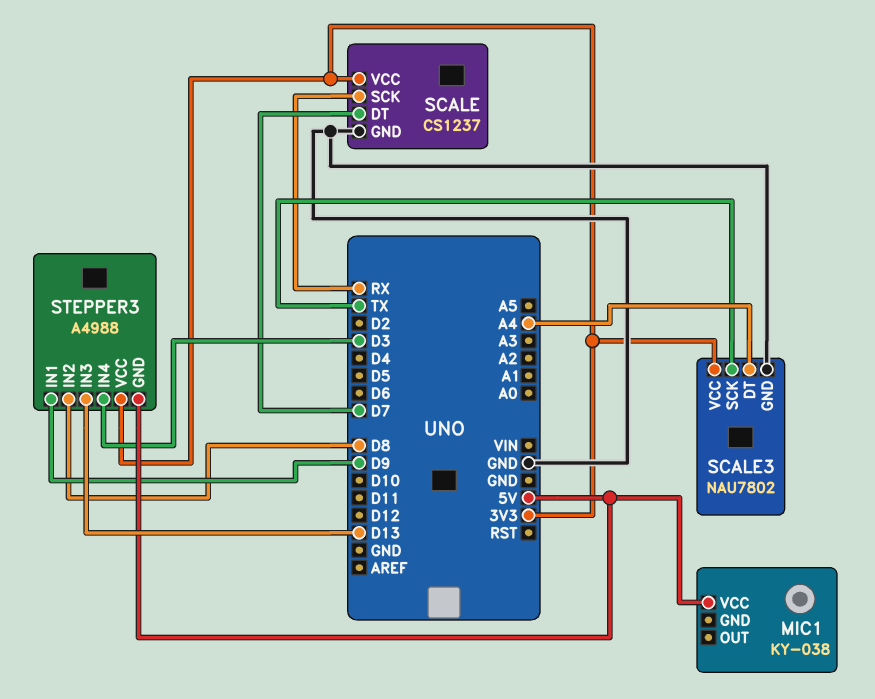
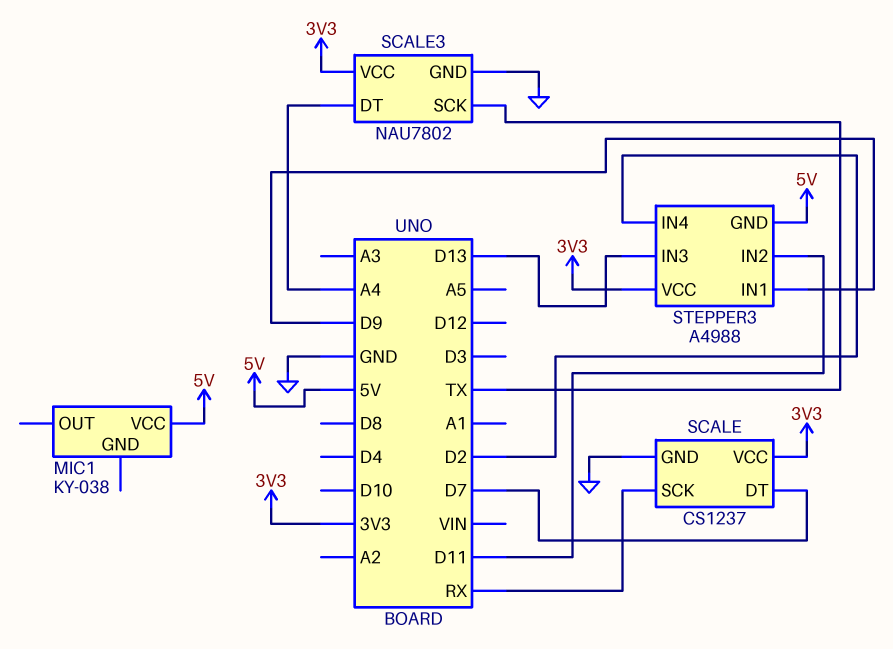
STEPPER3 pin IN2: D8 -> D11
STEPPER3 pin IN4: D3 -> D2

